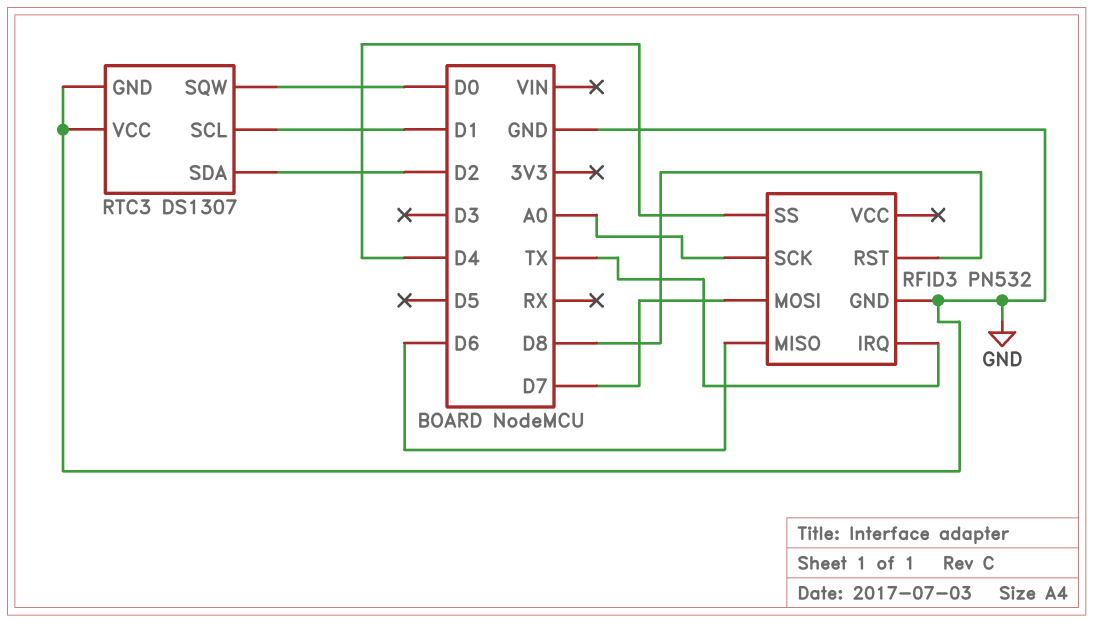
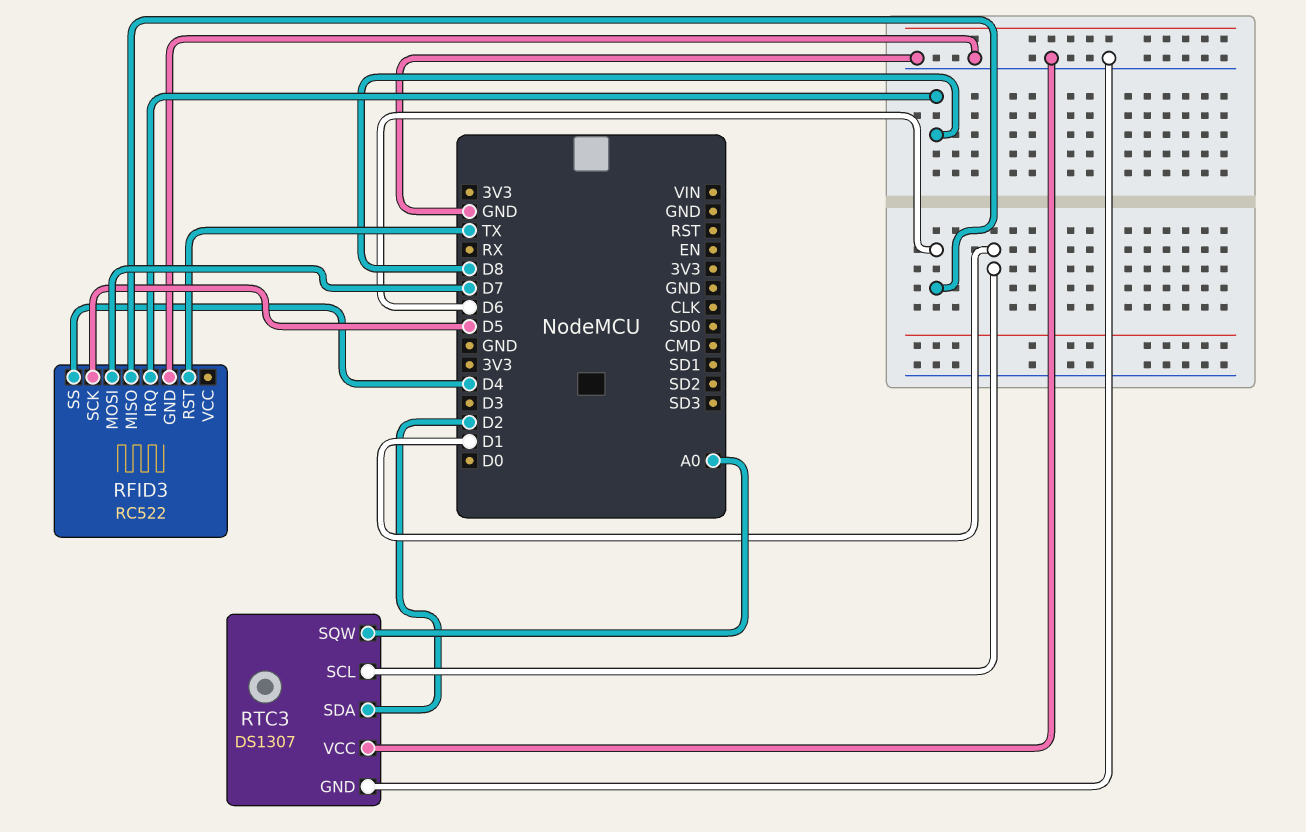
RFID3: PN532 -> RC522
RFID3 pin IRQ: TX -> D8
RFID3 pin RST: D8 -> TX
RFID3 pin SCK: A0 -> D5
RTC3 pin SQW: D0 -> A0

